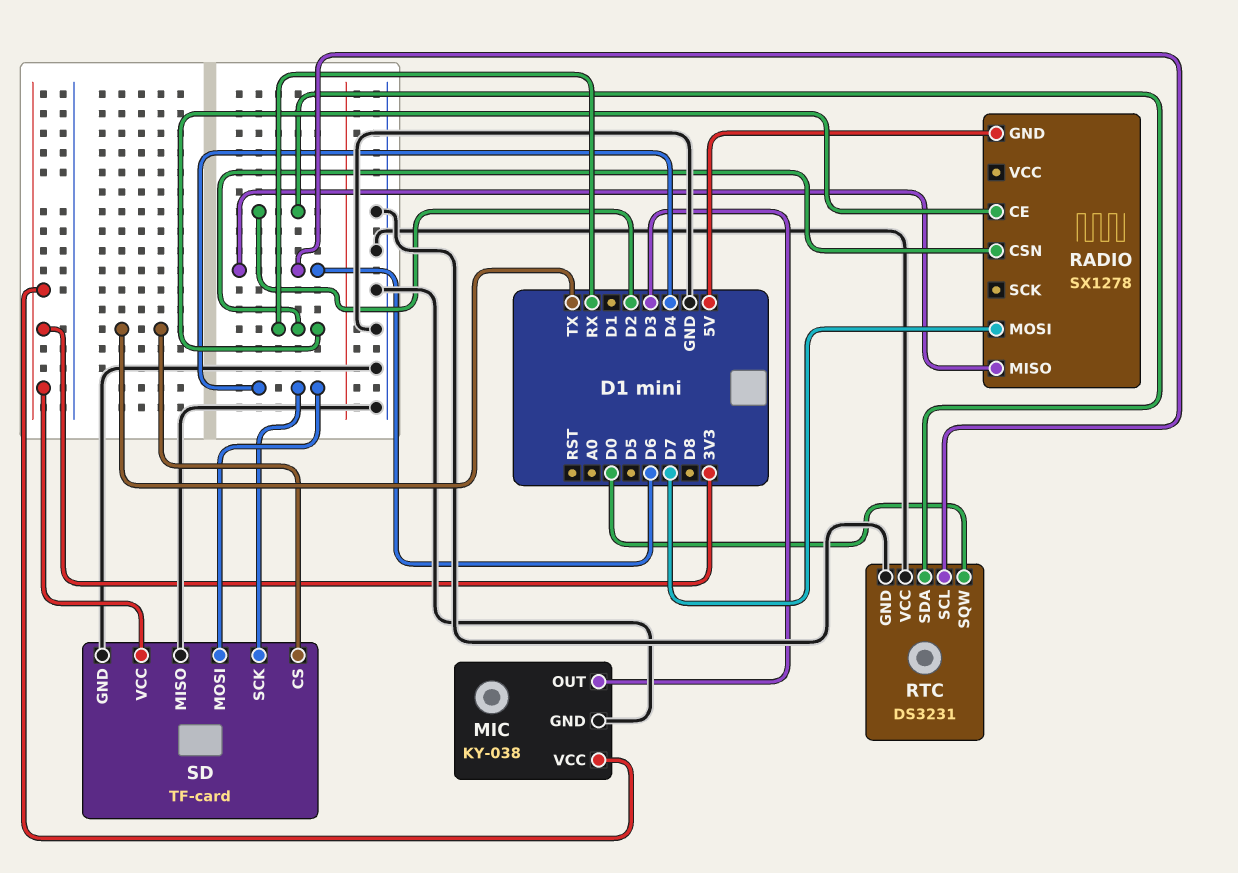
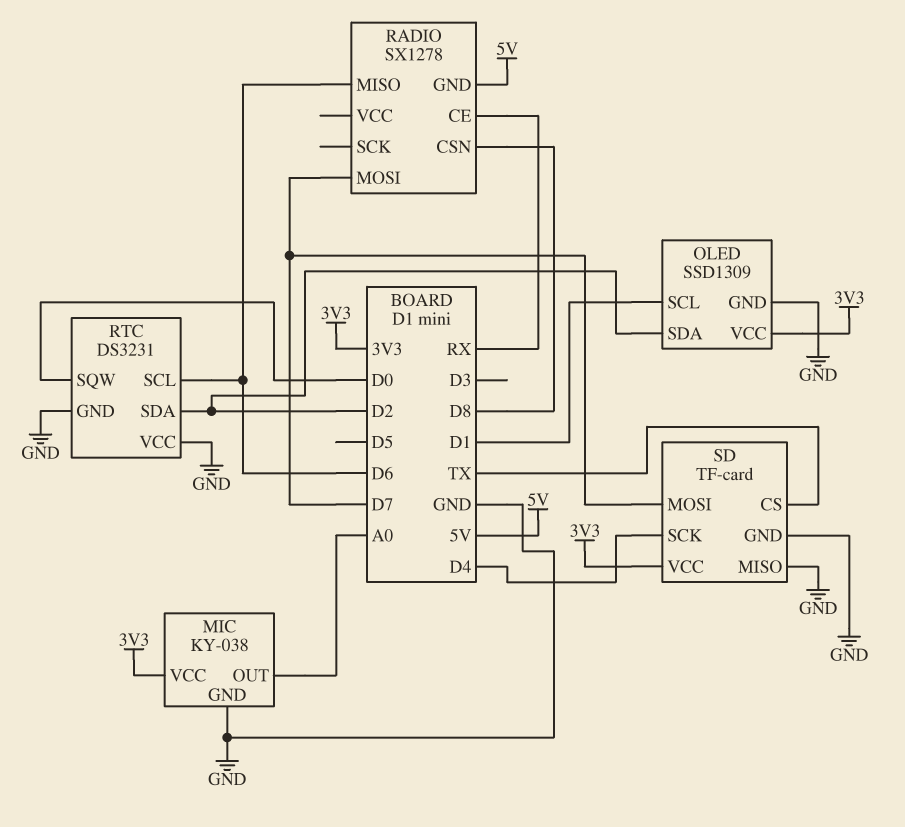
MIC pin OUT: D3 -> A0
OLED: none -> SSD1309
OLED pin GND: none -> GND
OLED pin SCL: none -> D1
OLED pin SDA: none -> D2
OLED pin VCC: none -> 3V3
RADIO pin CSN: RX -> D8
SD pin MOSI: D4 -> D7

